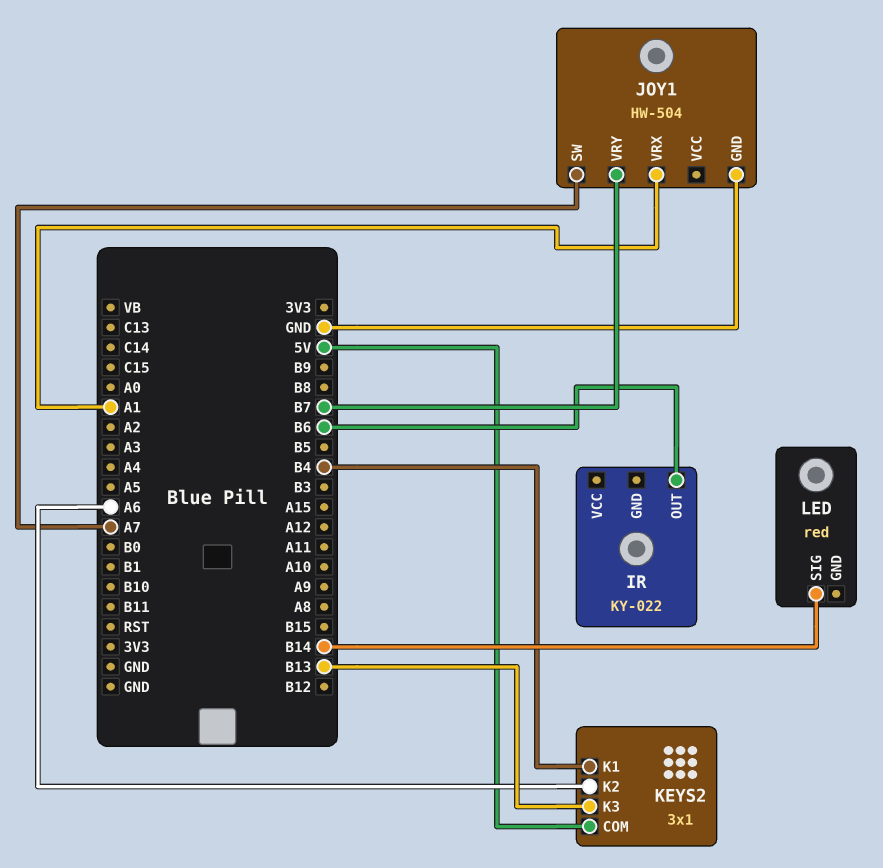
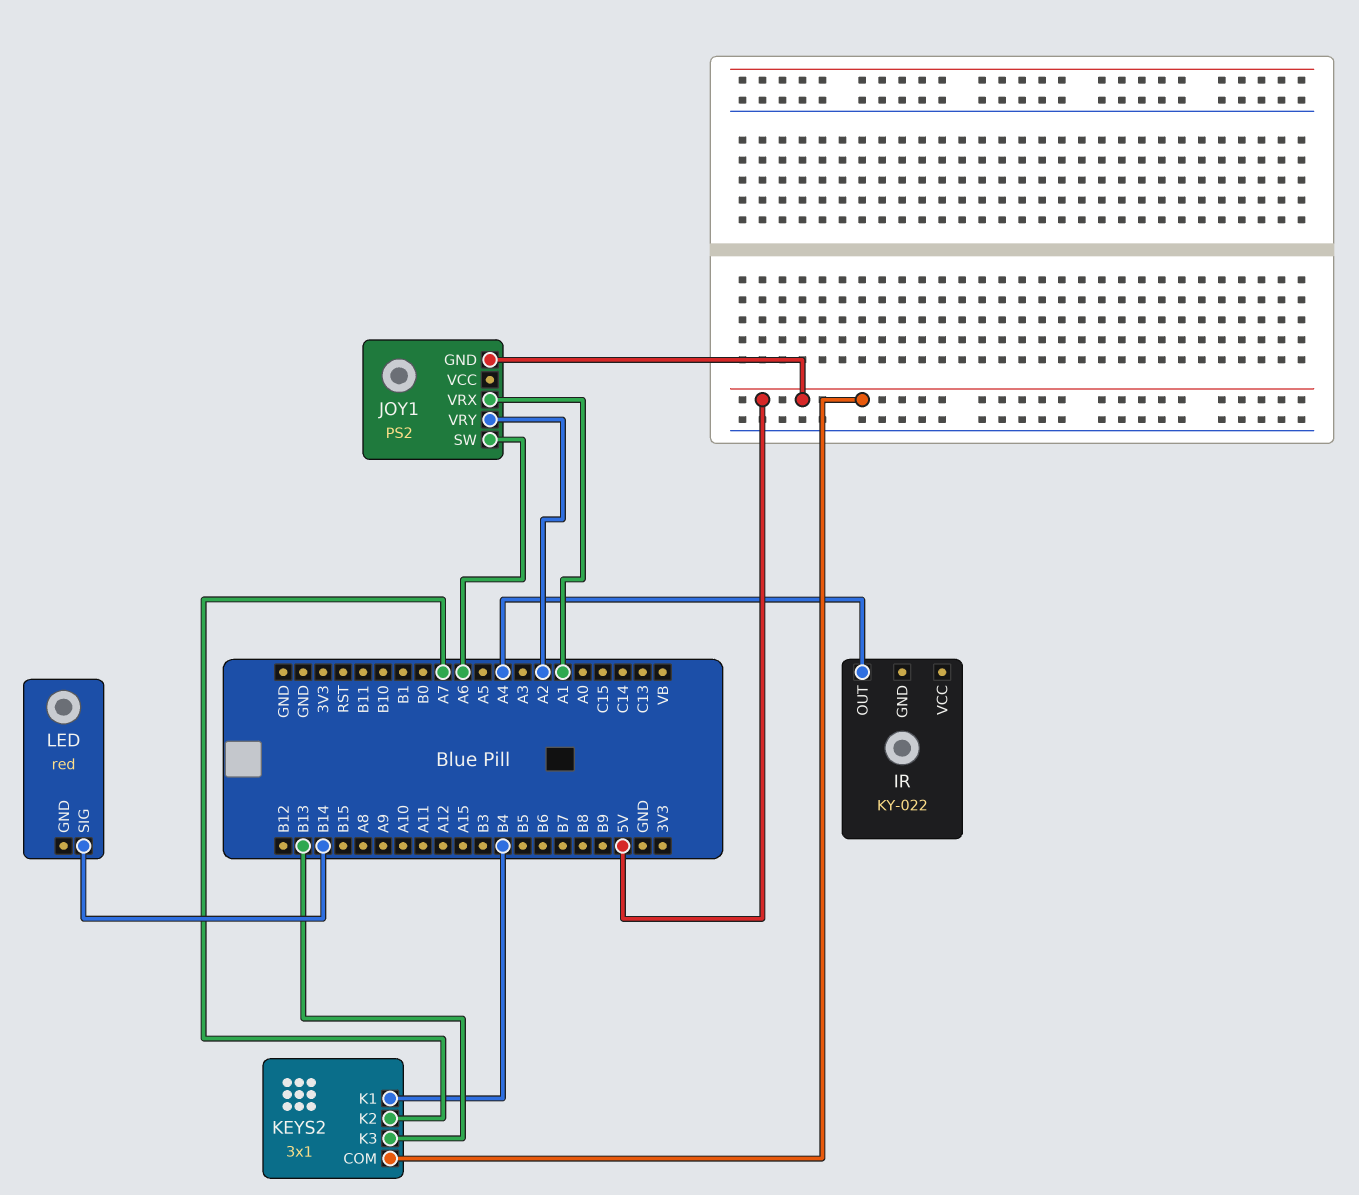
IR pin OUT: B6 -> A4
JOY1: HW-504 -> PS2
JOY1 pin GND: GND -> 5V
JOY1 pin SW: A7 -> A6
JOY1 pin VRY: B7 -> A2
KEYS2 pin K2: A6 -> A7

